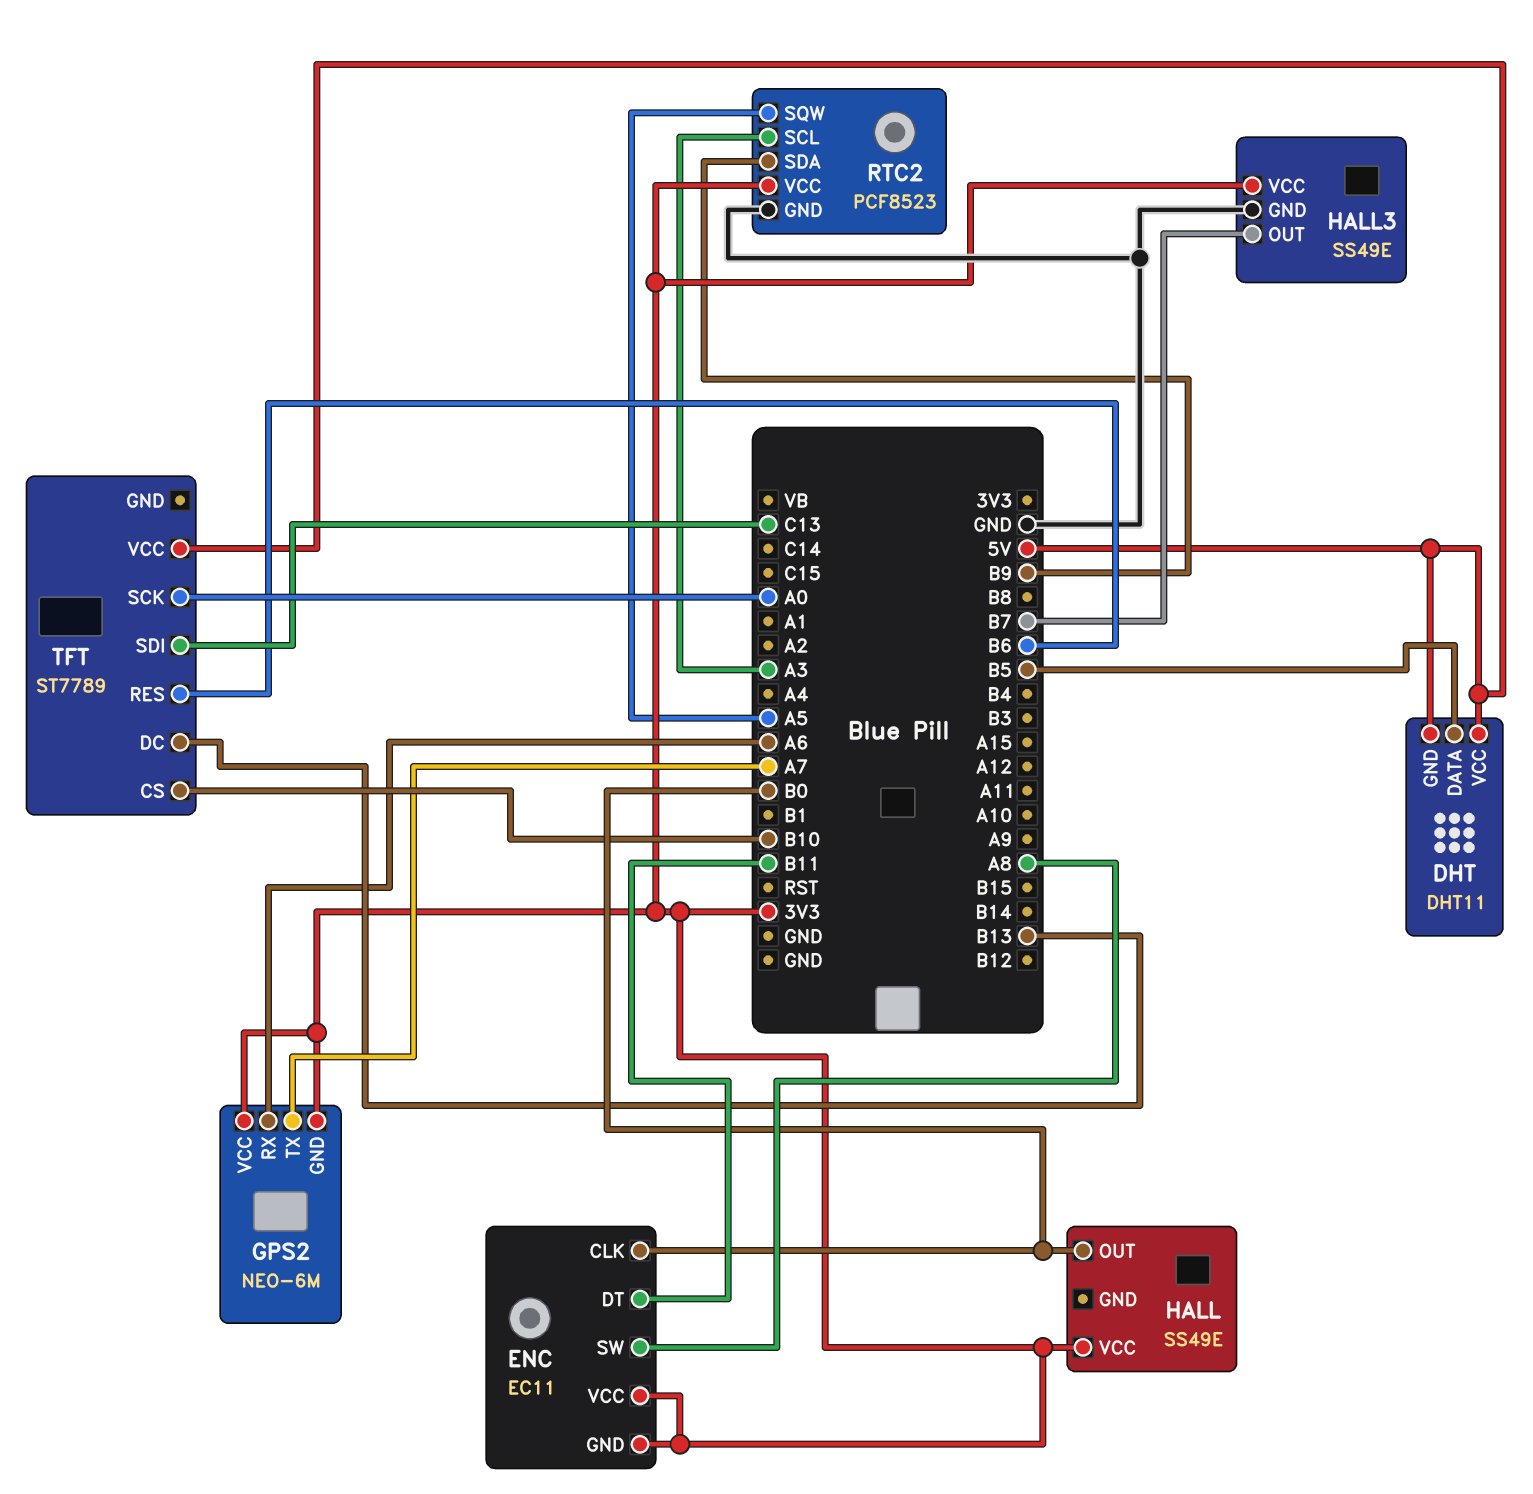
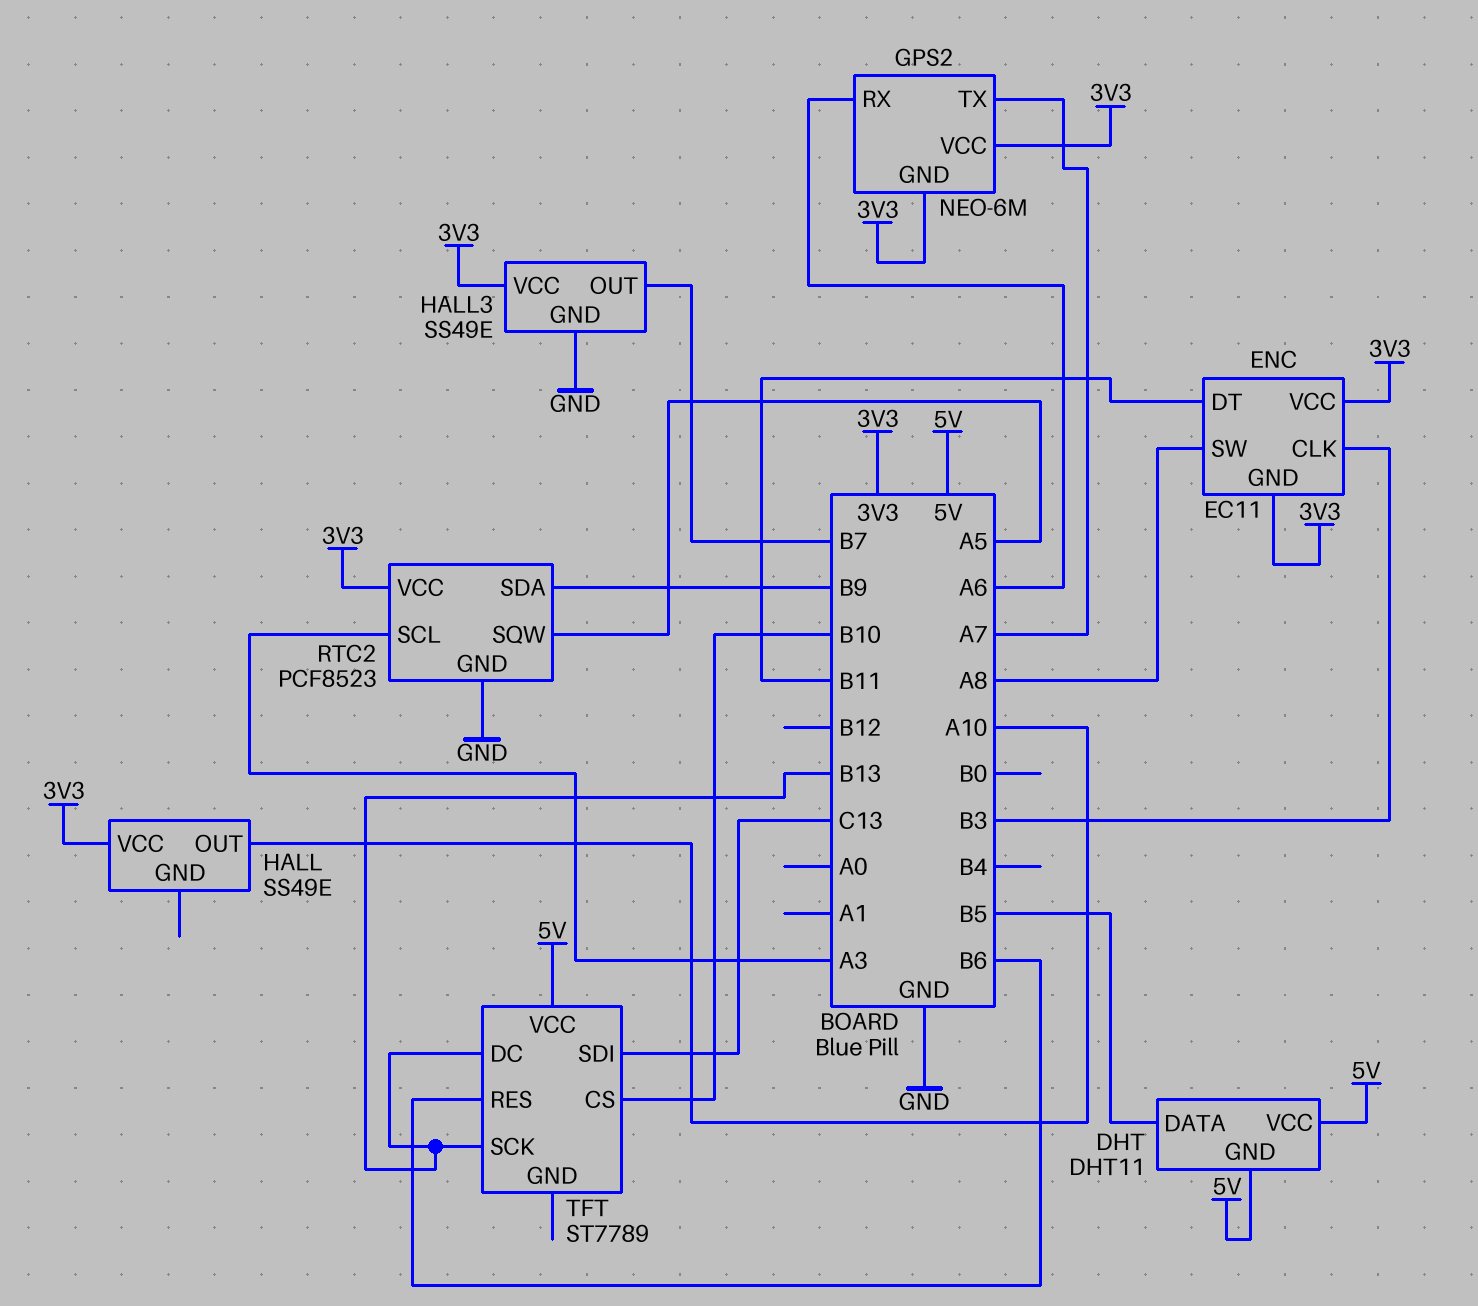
ENC pin CLK: B0 -> B3
HALL pin OUT: B0 -> A10
TFT pin SCK: A0 -> B13

